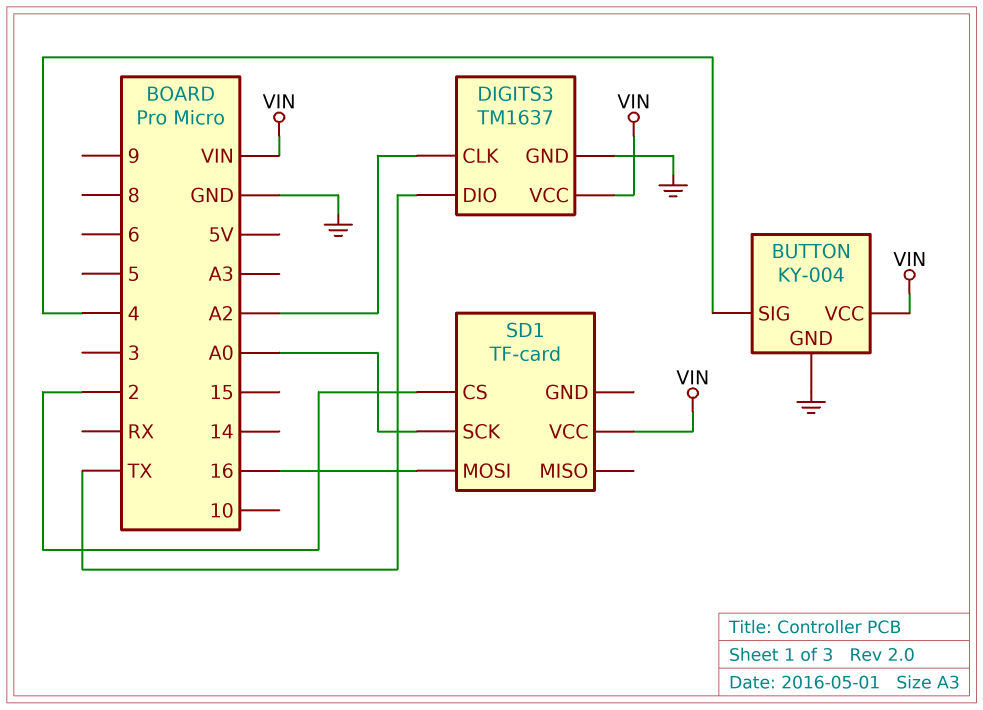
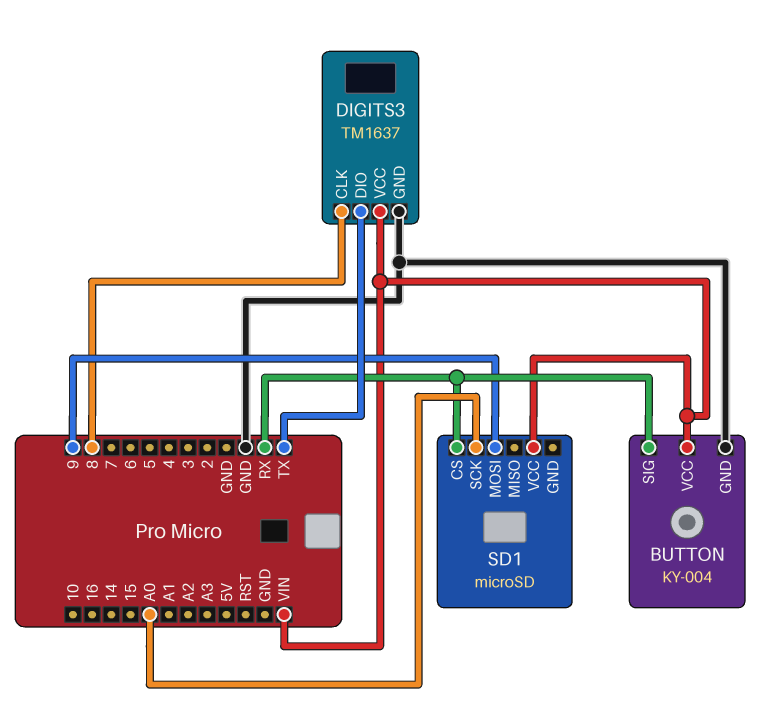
BUTTON pin SIG: 4 -> RX
DIGITS3 pin CLK: A2 -> 8
SD1: TF-card -> microSD
SD1 pin CS: 2 -> RX
SD1 pin MOSI: 16 -> 9

